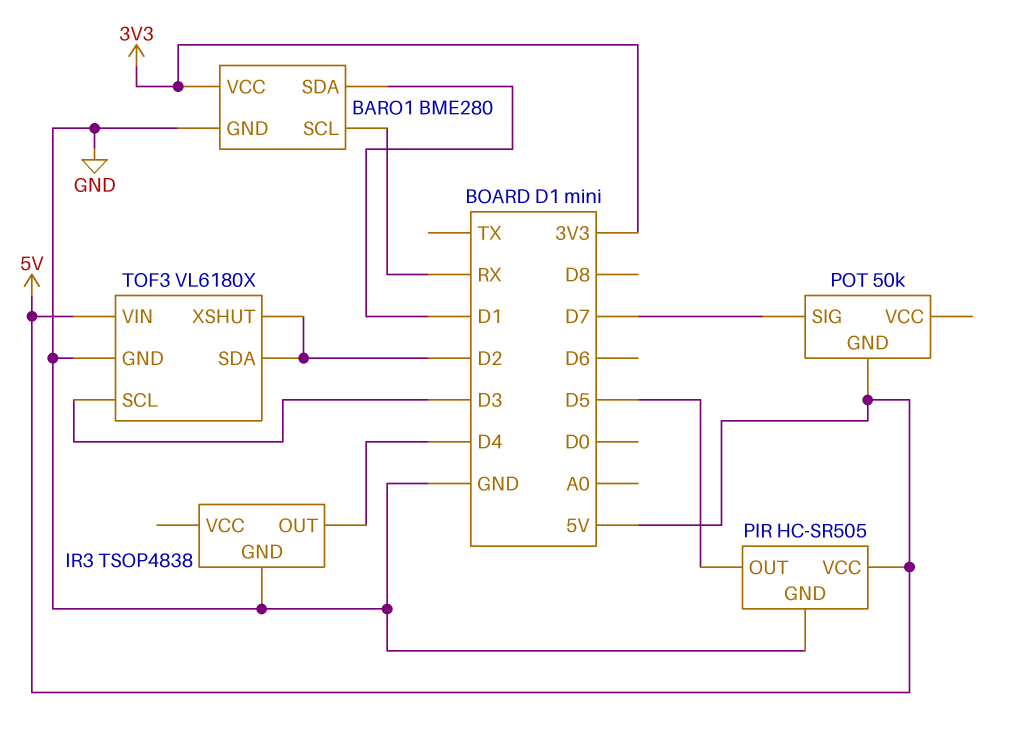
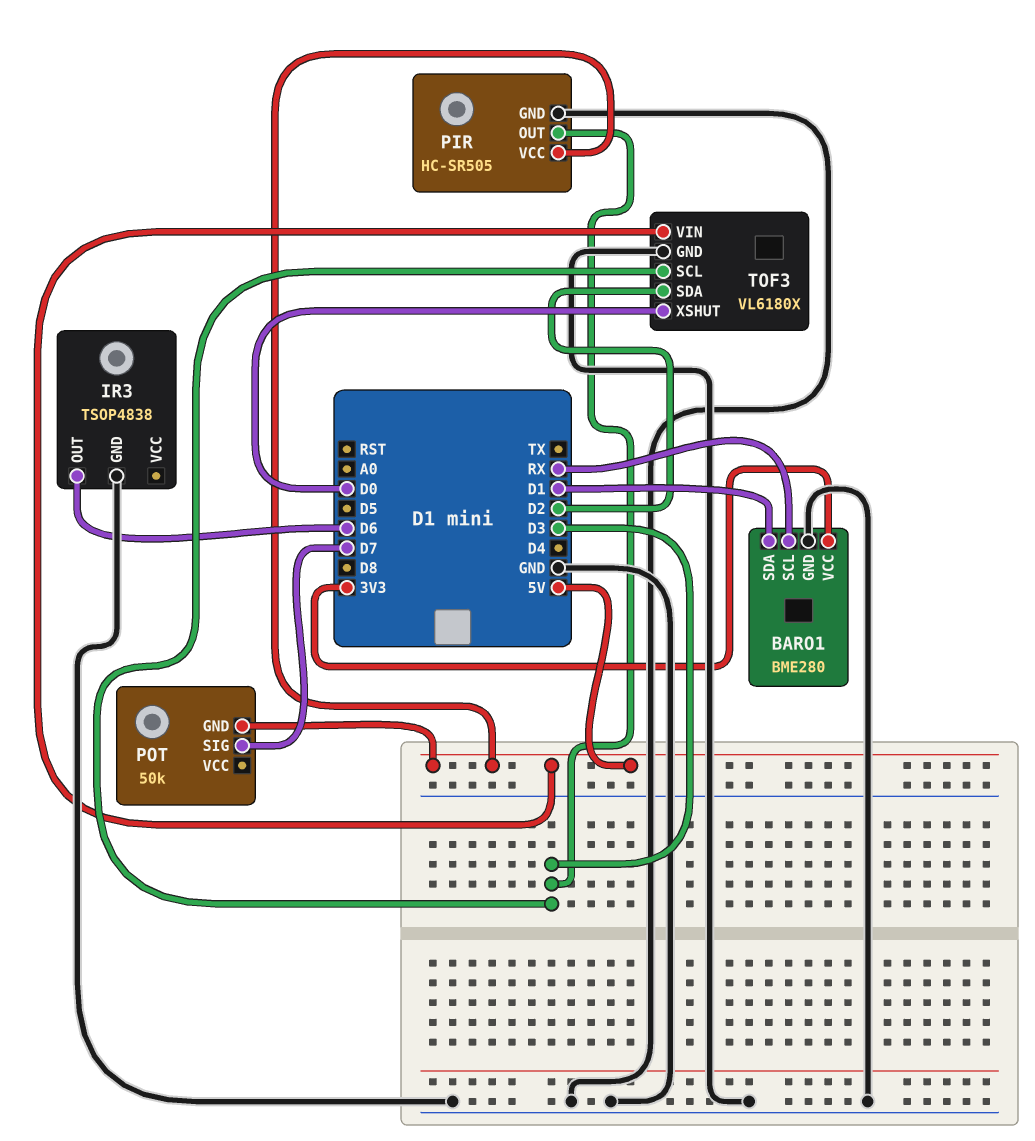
IR3 pin OUT: D4 -> D6
PIR pin OUT: D5 -> D3
TOF3 pin XSHUT: D2 -> D0

